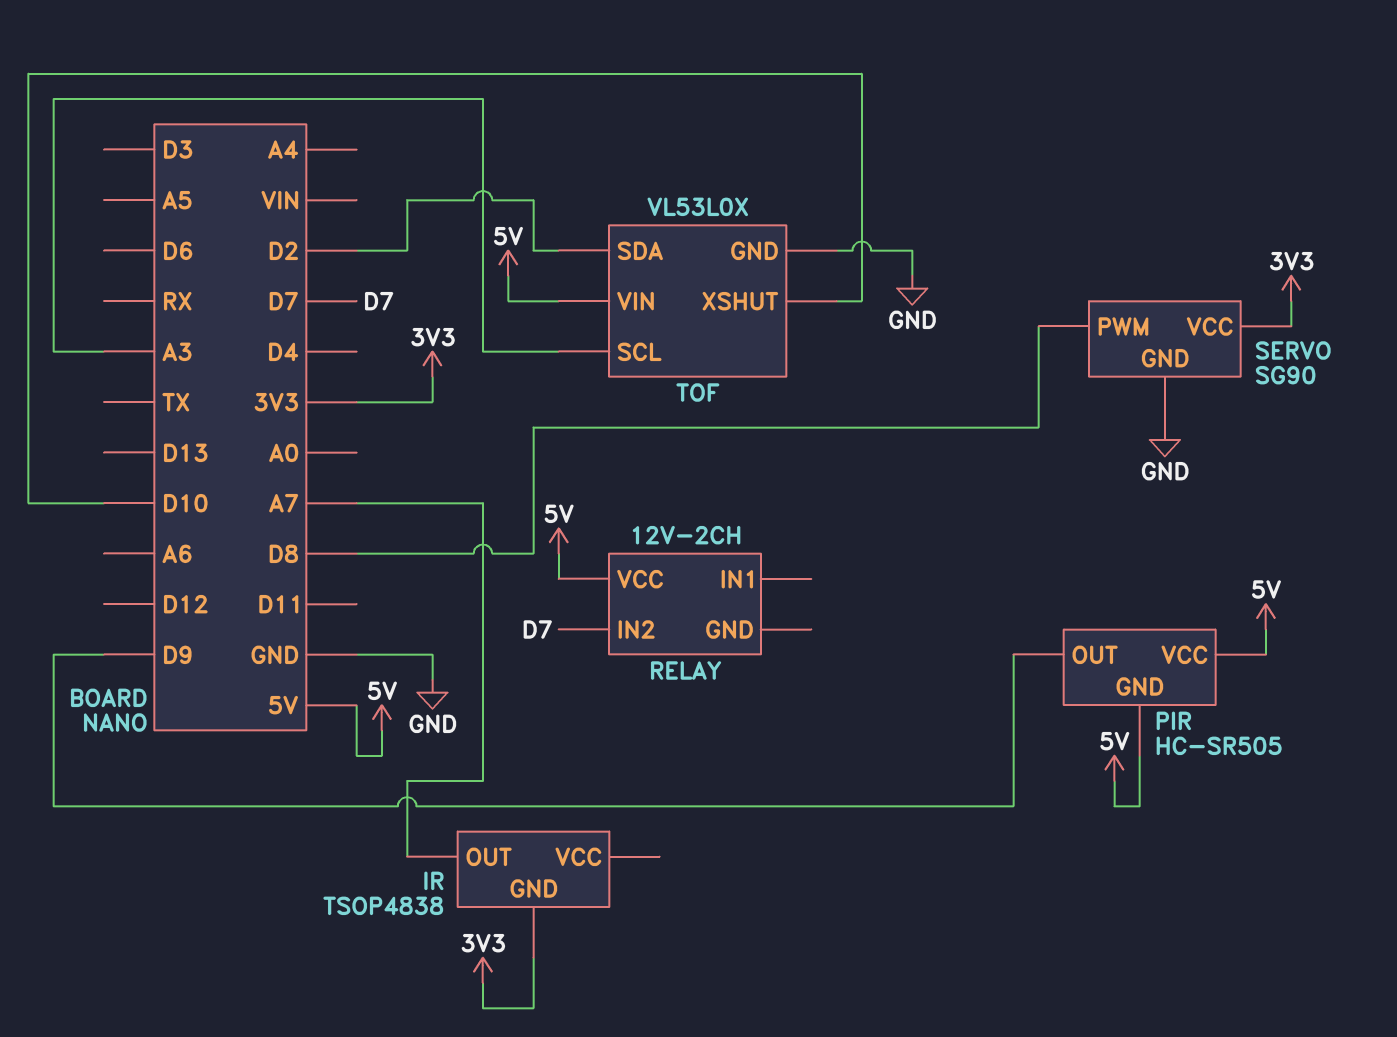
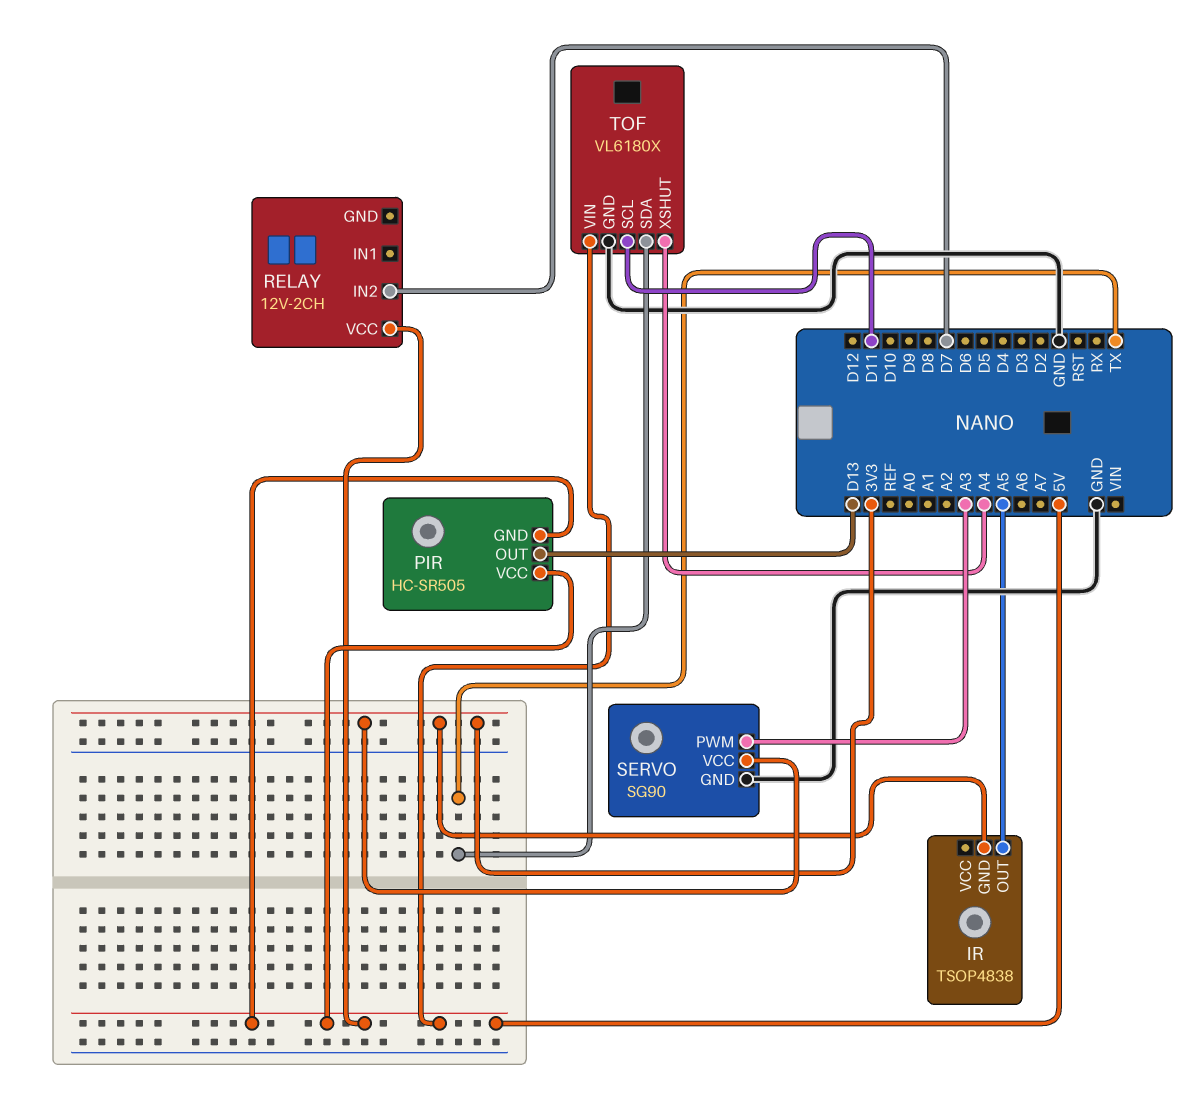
IR pin OUT: A7 -> A5
PIR pin OUT: D9 -> D13
SERVO pin PWM: D8 -> A3
TOF: VL53L0X -> VL6180X
TOF pin SCL: A3 -> D11
TOF pin SDA: D2 -> TX
TOF pin XSHUT: D10 -> A4

